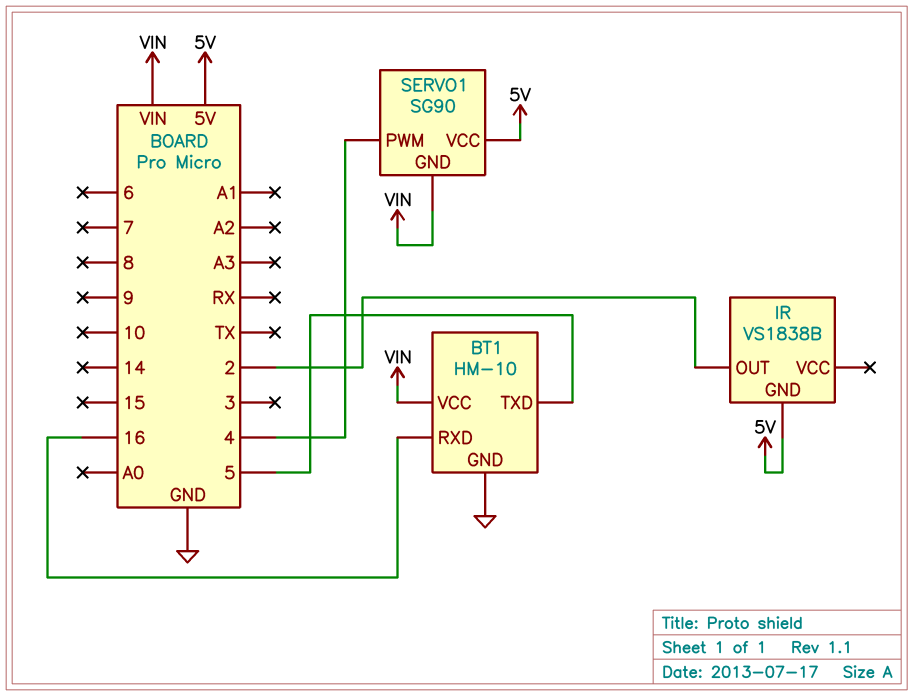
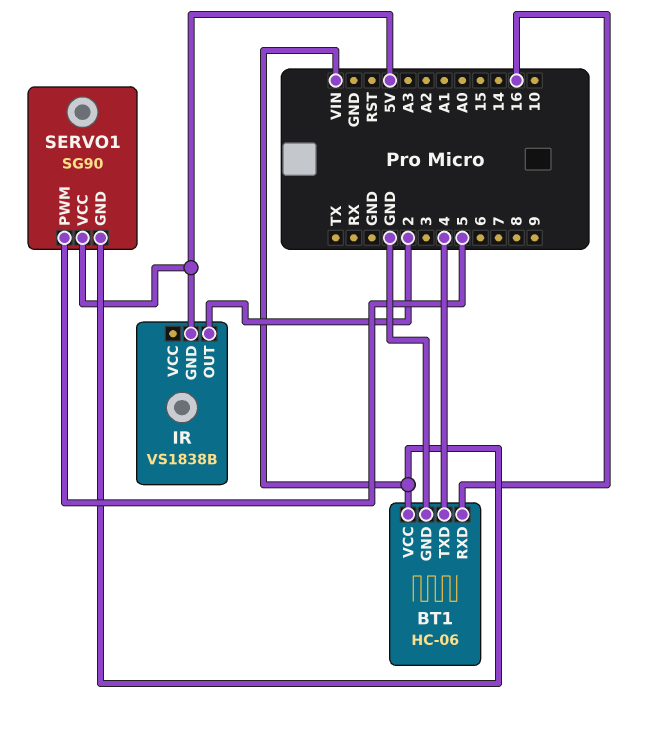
BT1: HM-10 -> HC-06
BT1 pin TXD: 5 -> 4
SERVO1 pin PWM: 4 -> 5

